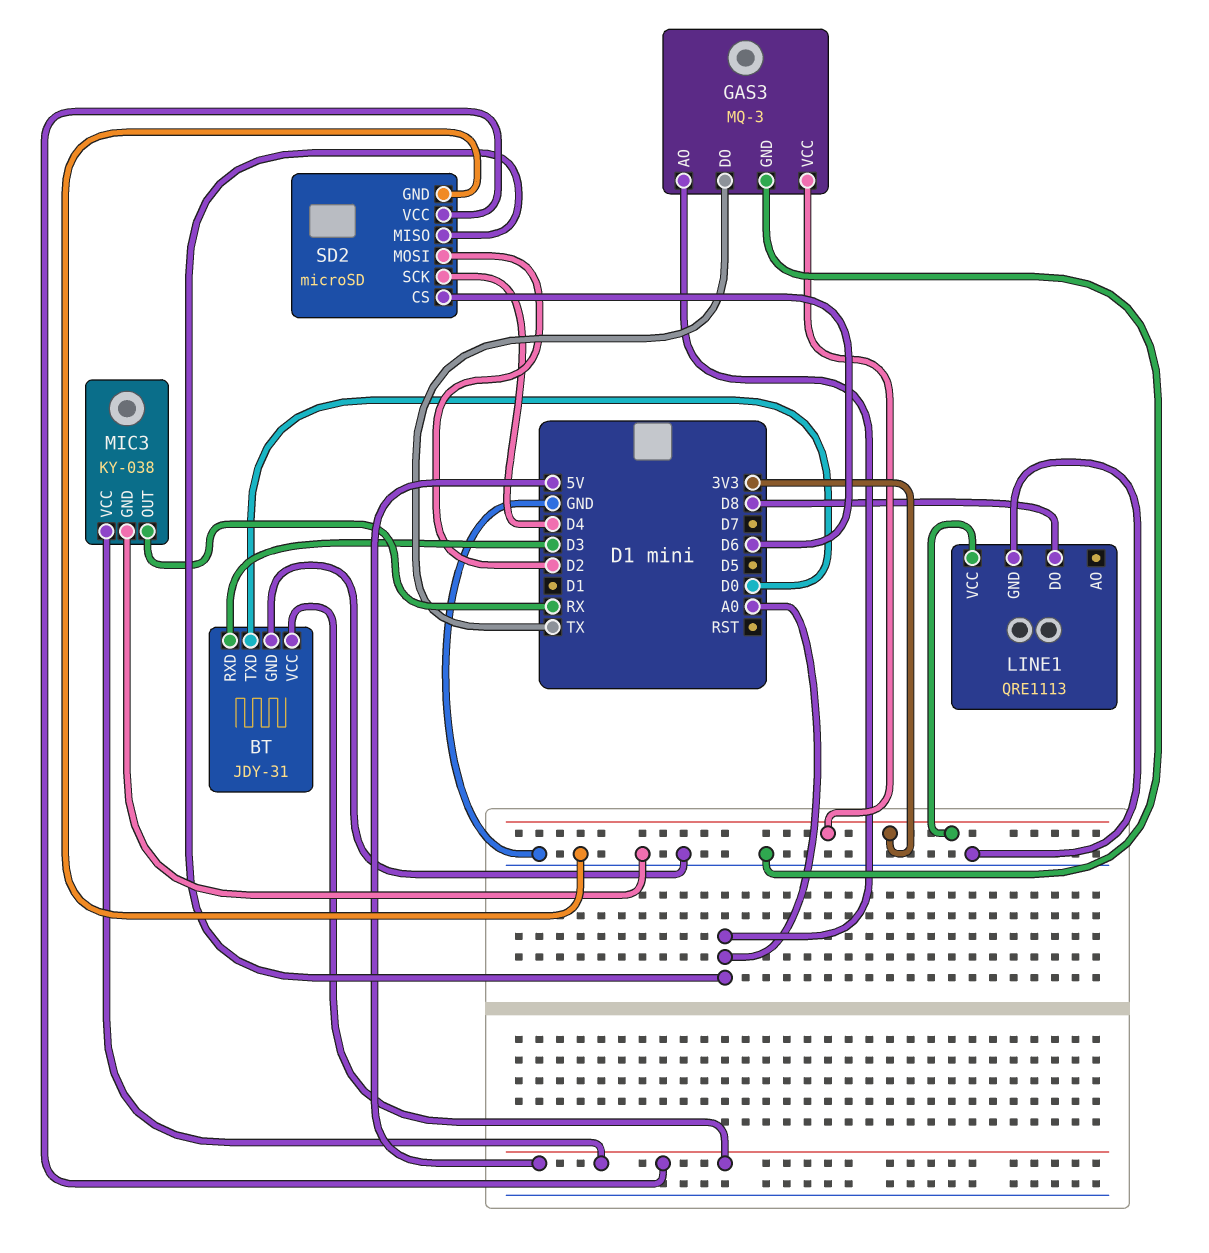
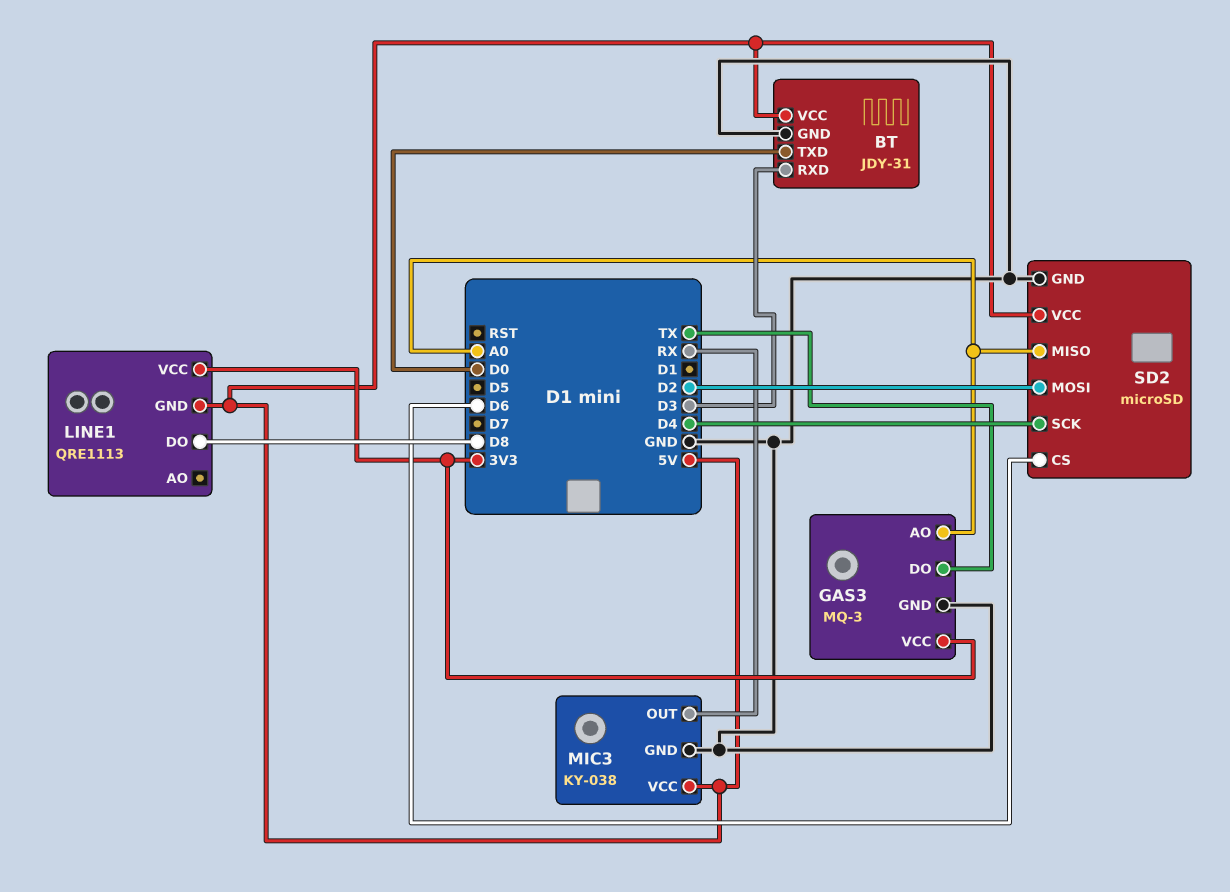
LINE1 pin GND: GND -> 5V

